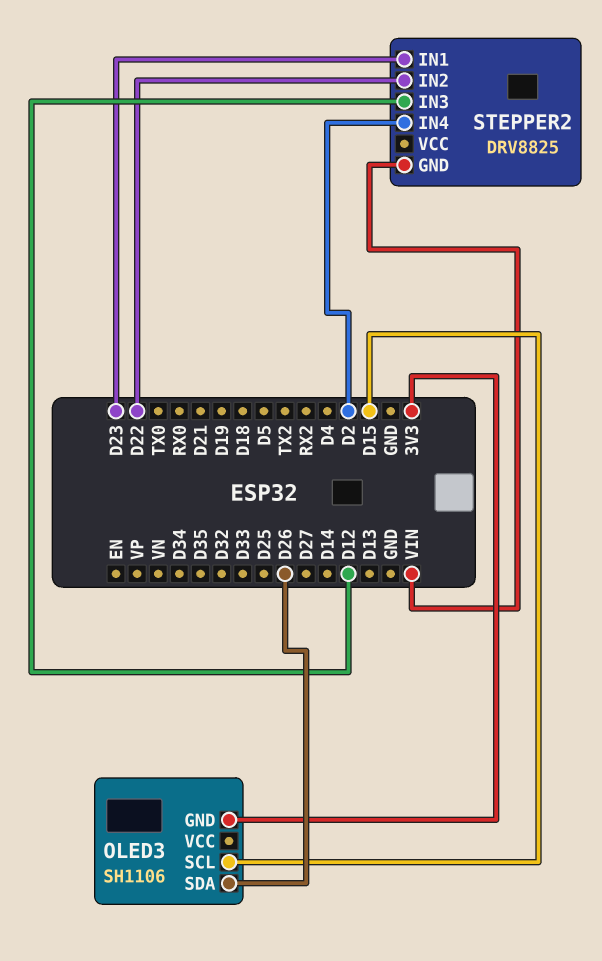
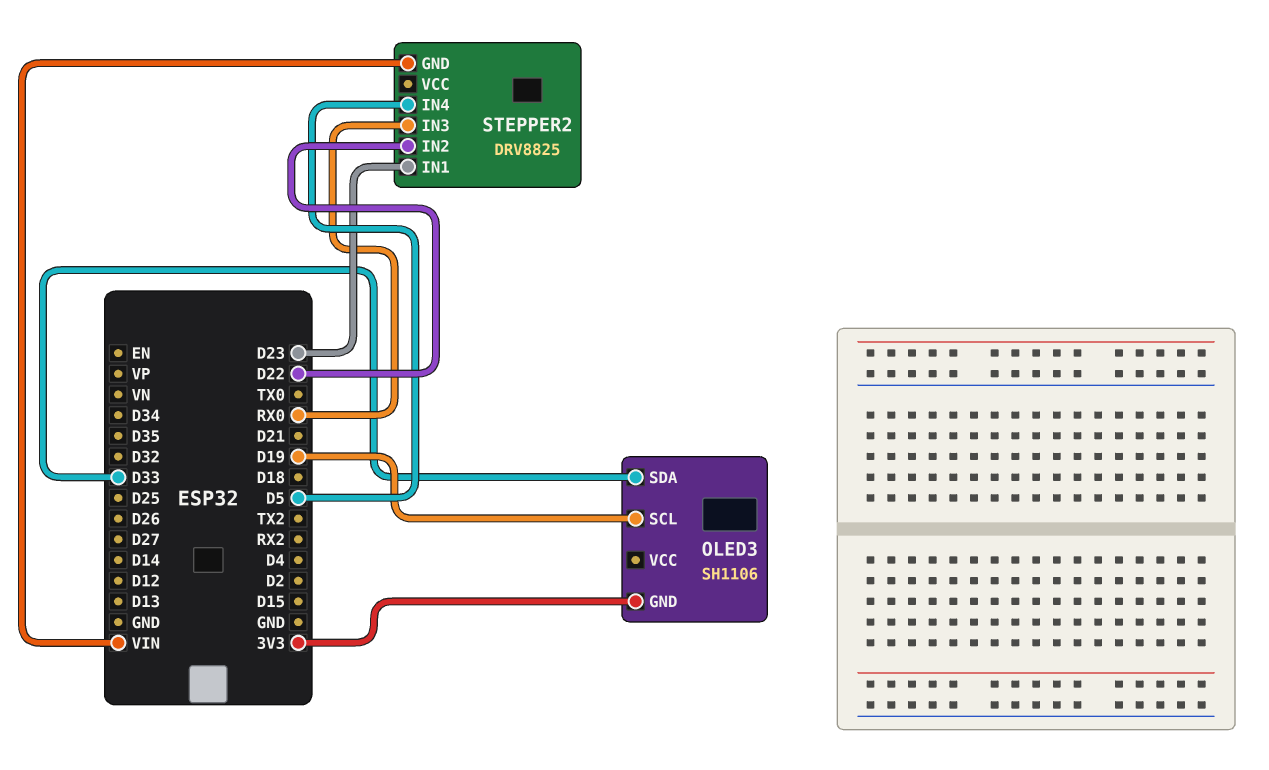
OLED3 pin SCL: D15 -> D19
OLED3 pin SDA: D26 -> D33
STEPPER2 pin IN3: D12 -> RX0
STEPPER2 pin IN4: D2 -> D5

